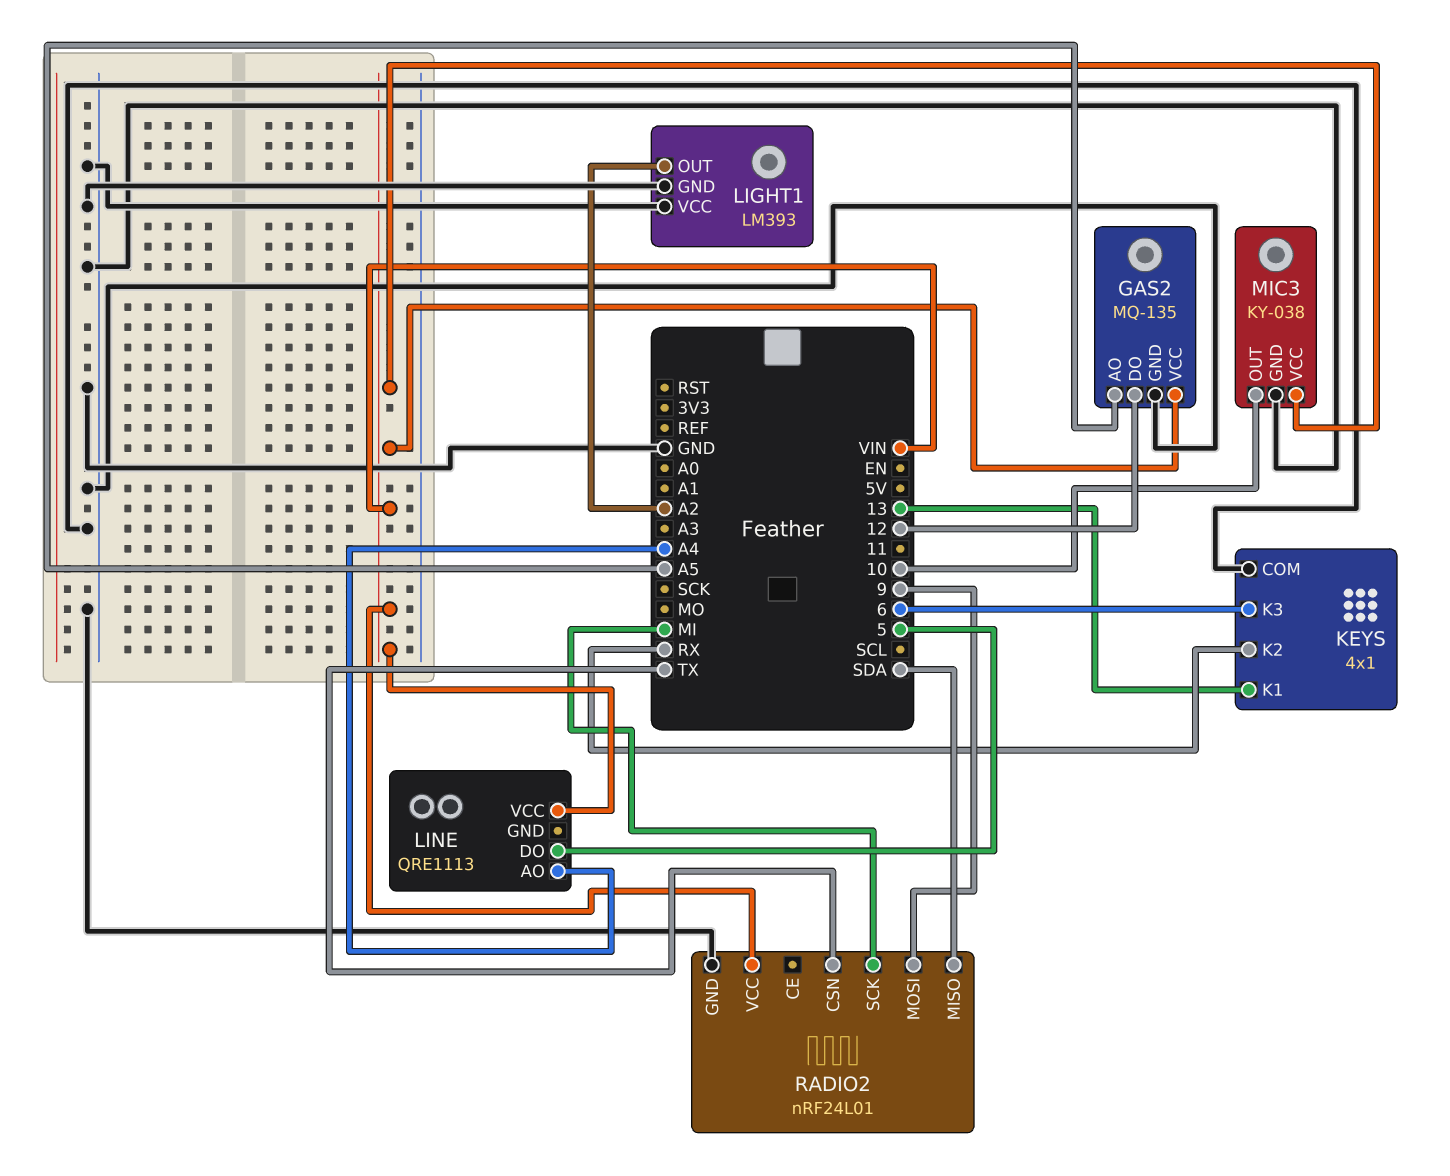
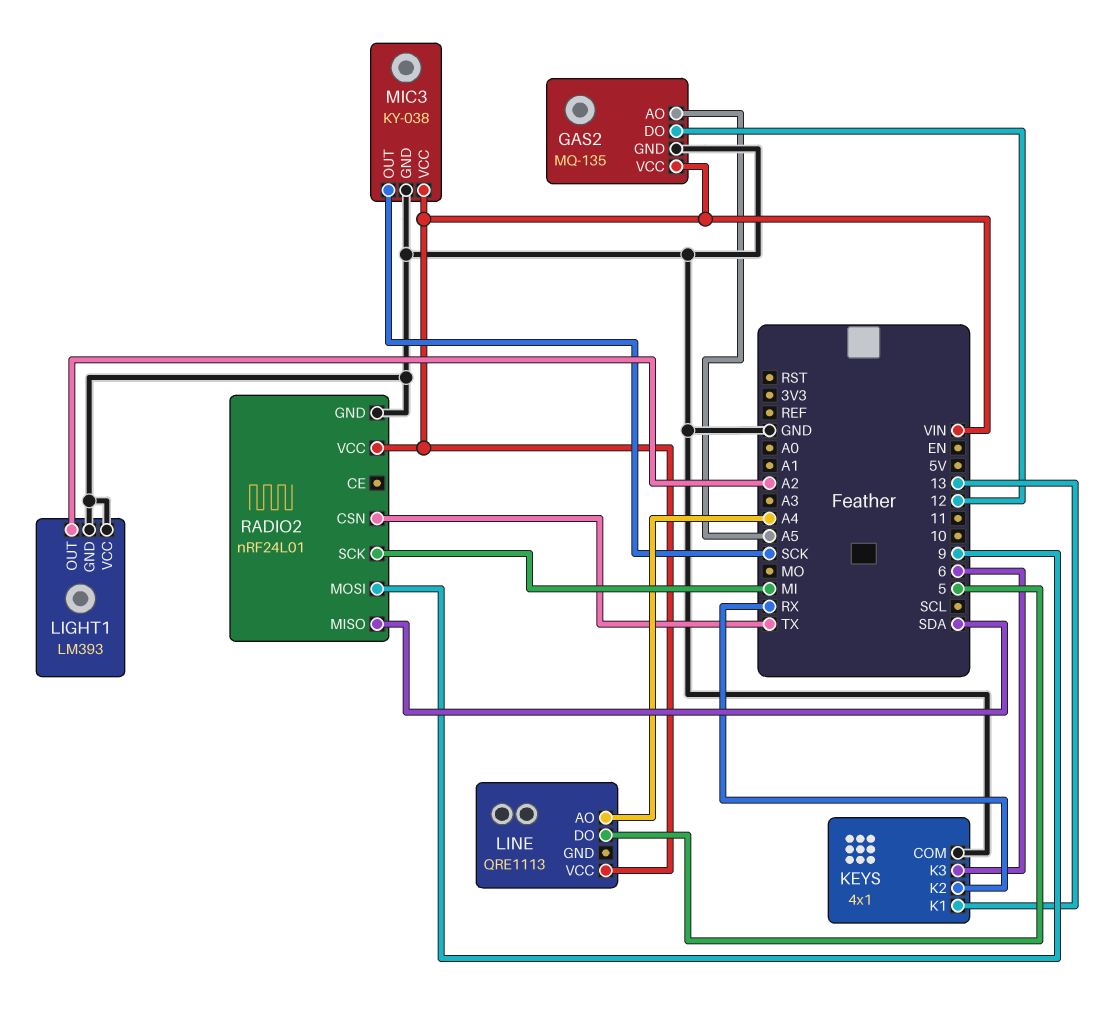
MIC3 pin OUT: 10 -> SCK

